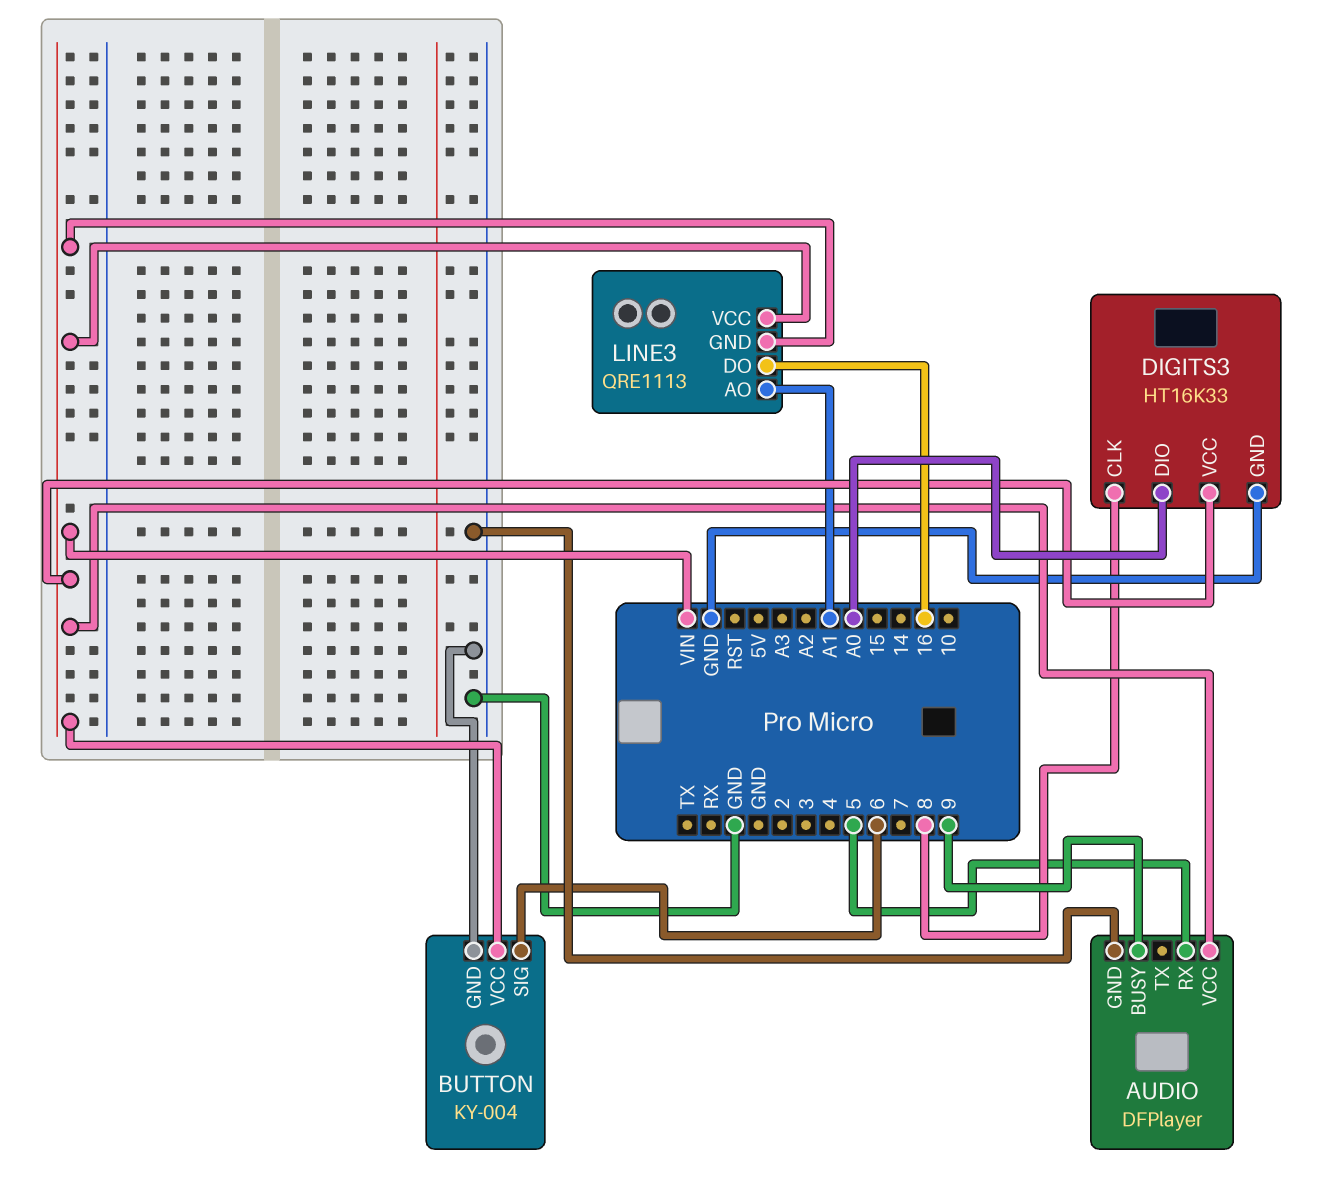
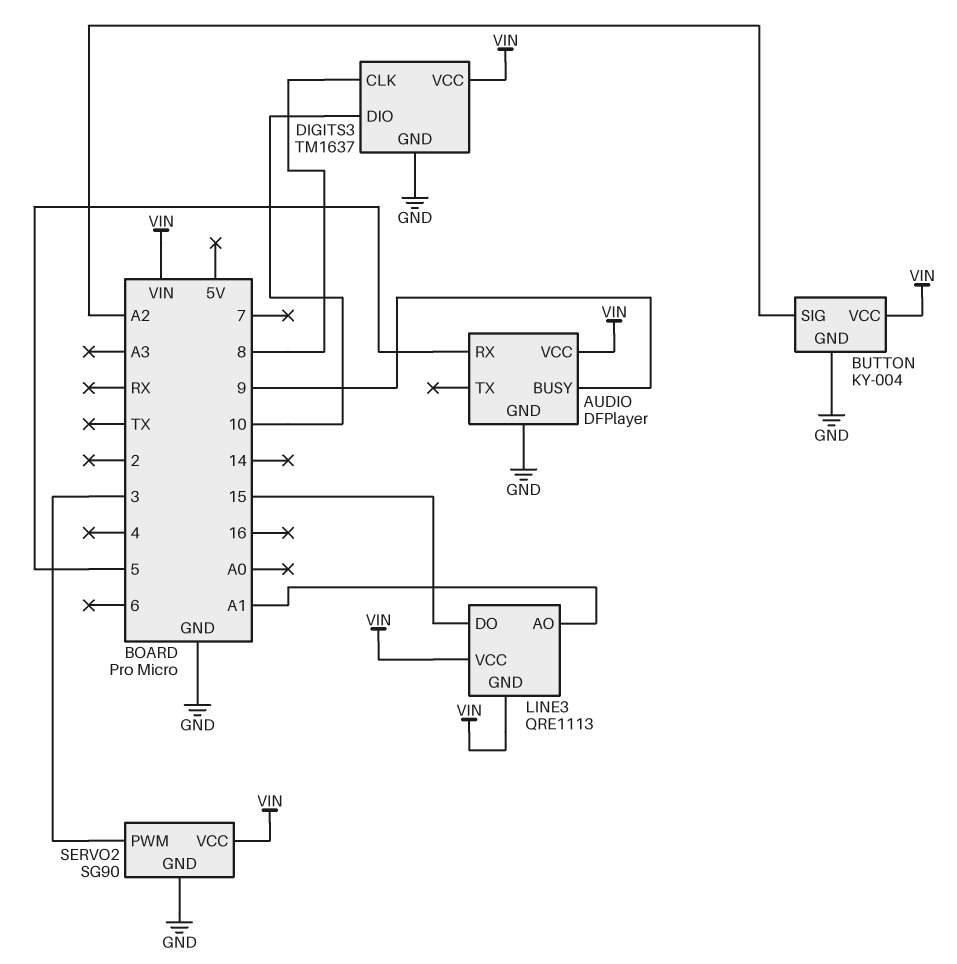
BUTTON pin SIG: 6 -> A2
DIGITS3: HT16K33 -> TM1637
DIGITS3 pin DIO: A0 -> 10
LINE3 pin DO: 16 -> 15
SERVO2: none -> SG90
SERVO2 pin GND: none -> GND
SERVO2 pin PWM: none -> 3
SERVO2 pin VCC: none -> VIN

